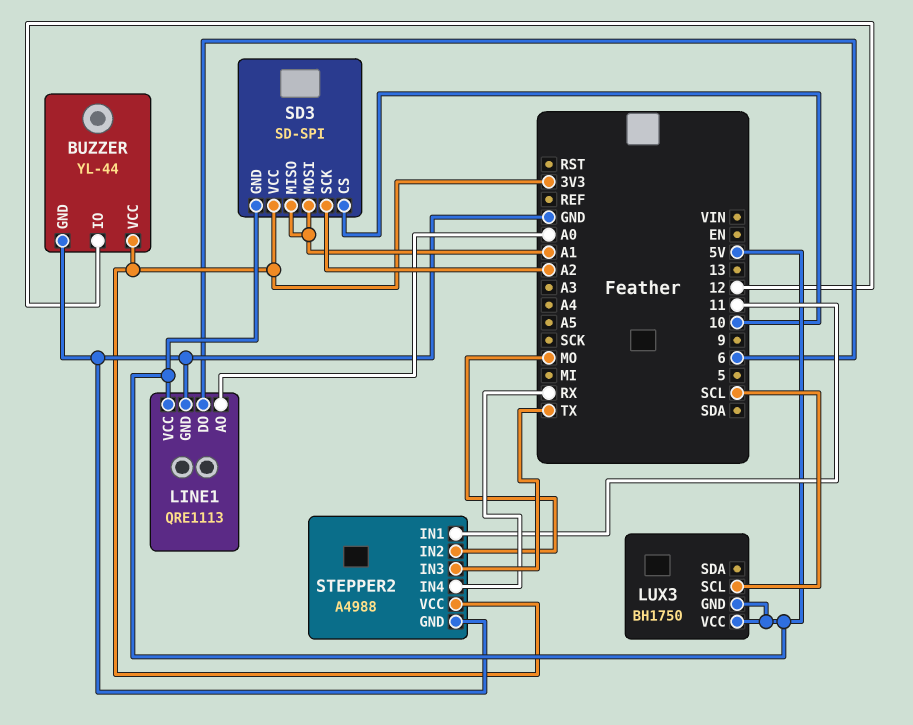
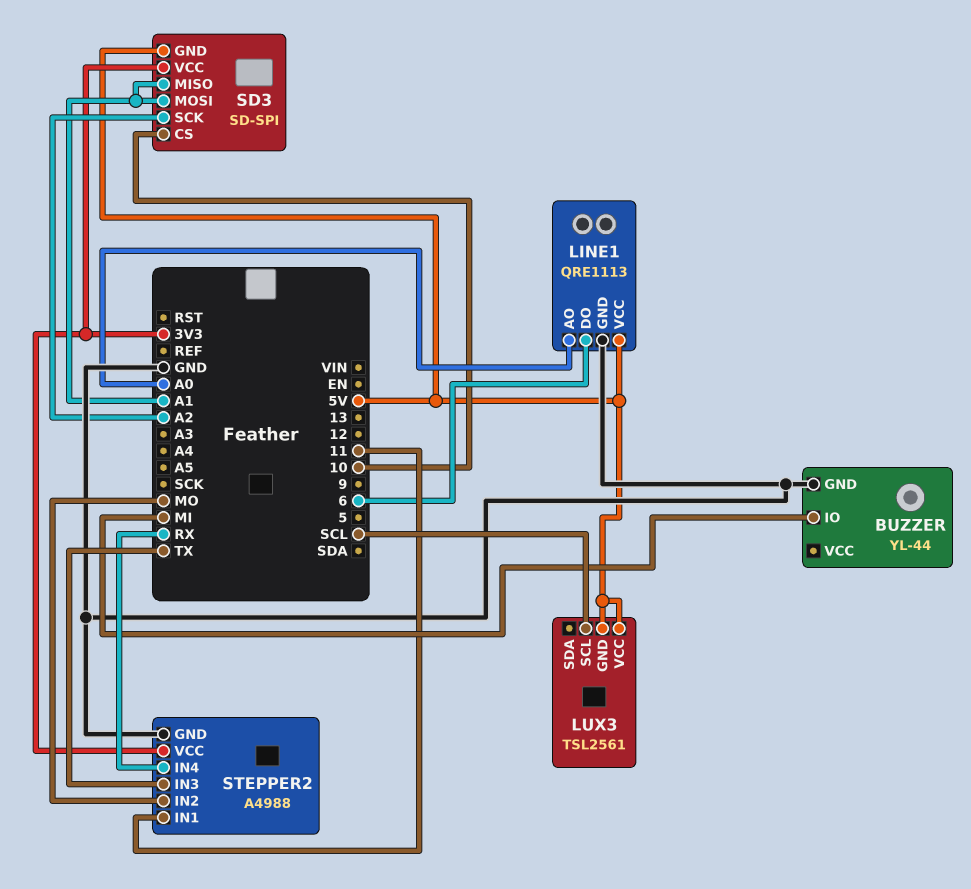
BUZZER pin IO: 12 -> MI
BUZZER pin VCC: 3V3 -> none
LUX3: BH1750 -> TSL2561

